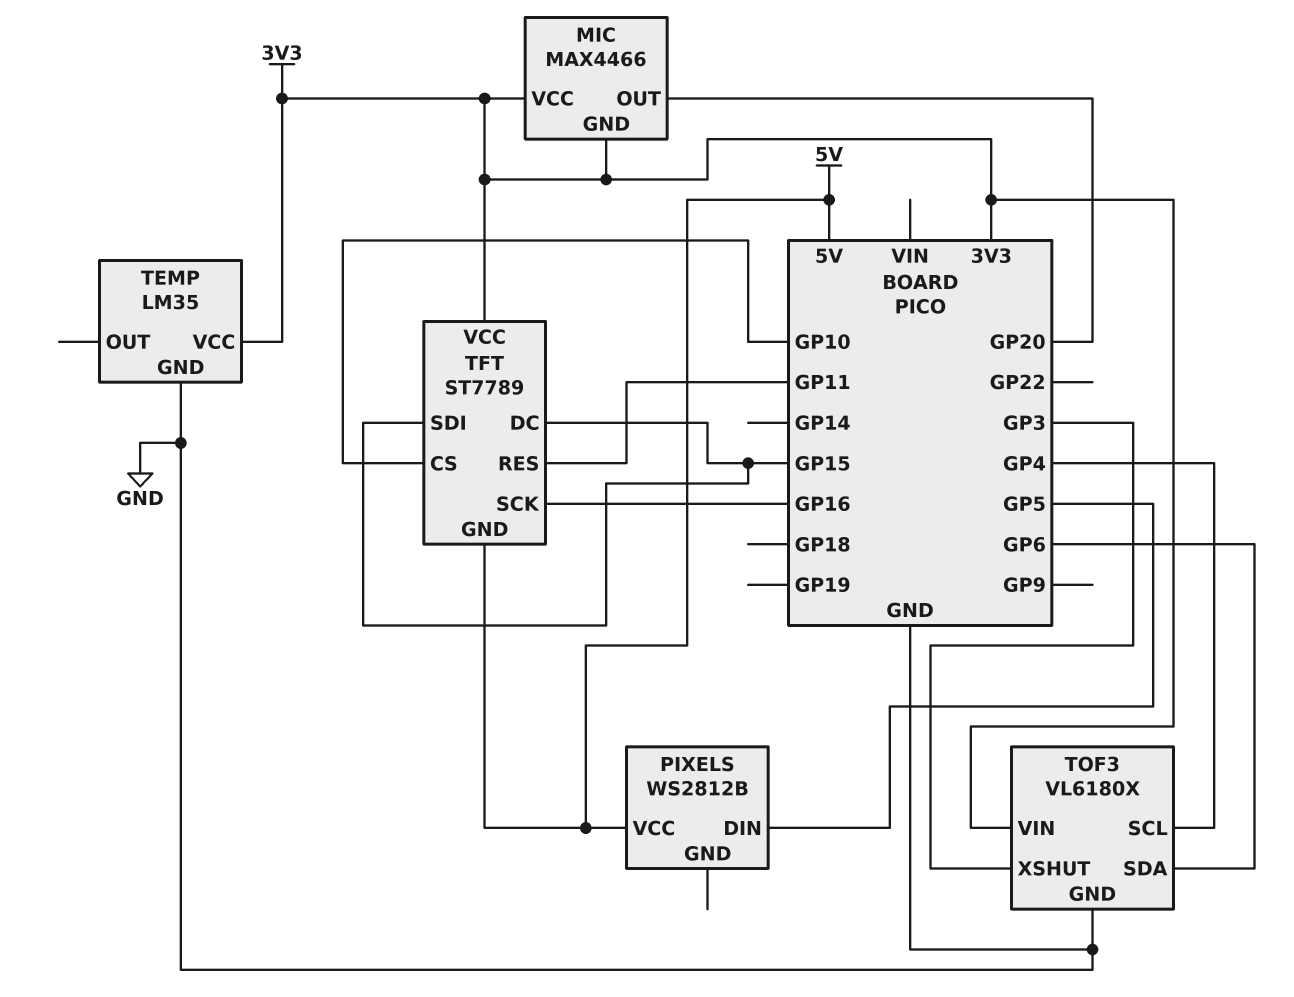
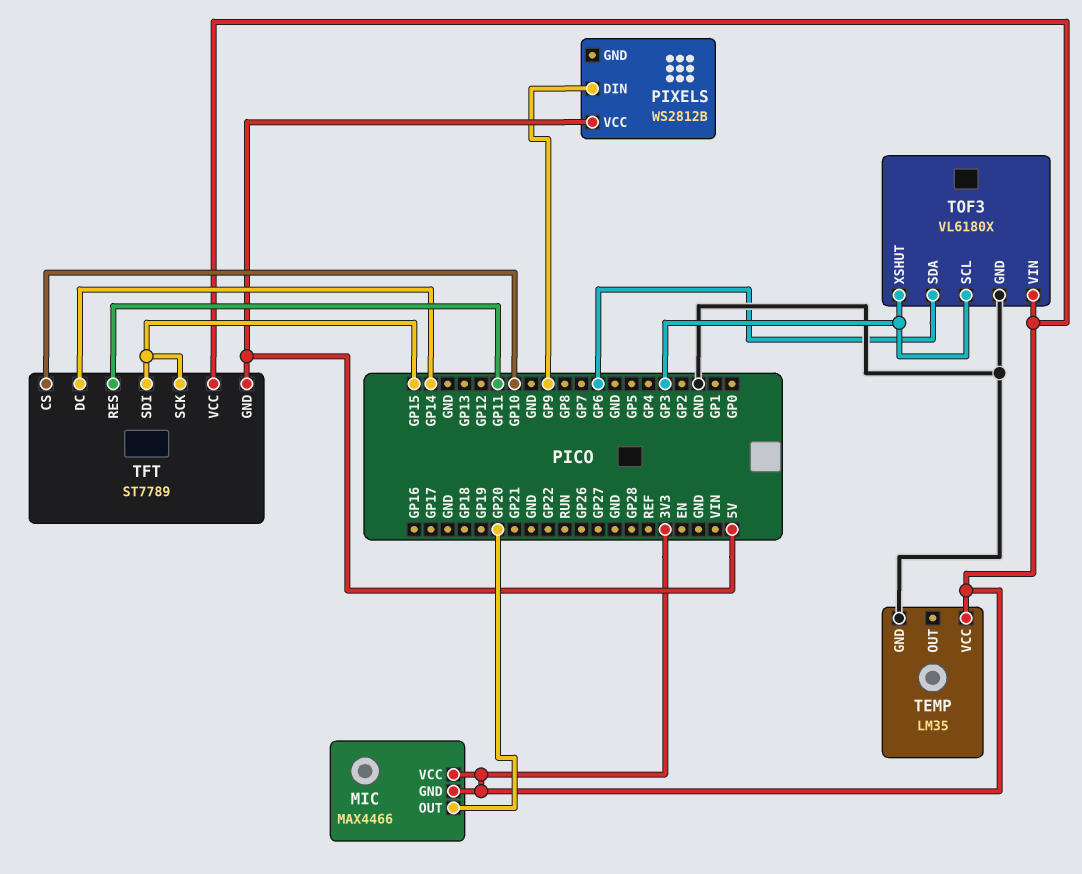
PIXELS pin DIN: GP5 -> GP9
TFT pin DC: GP15 -> GP14
TFT pin SCK: GP16 -> GP15
TOF3 pin SCL: GP4 -> GP3

